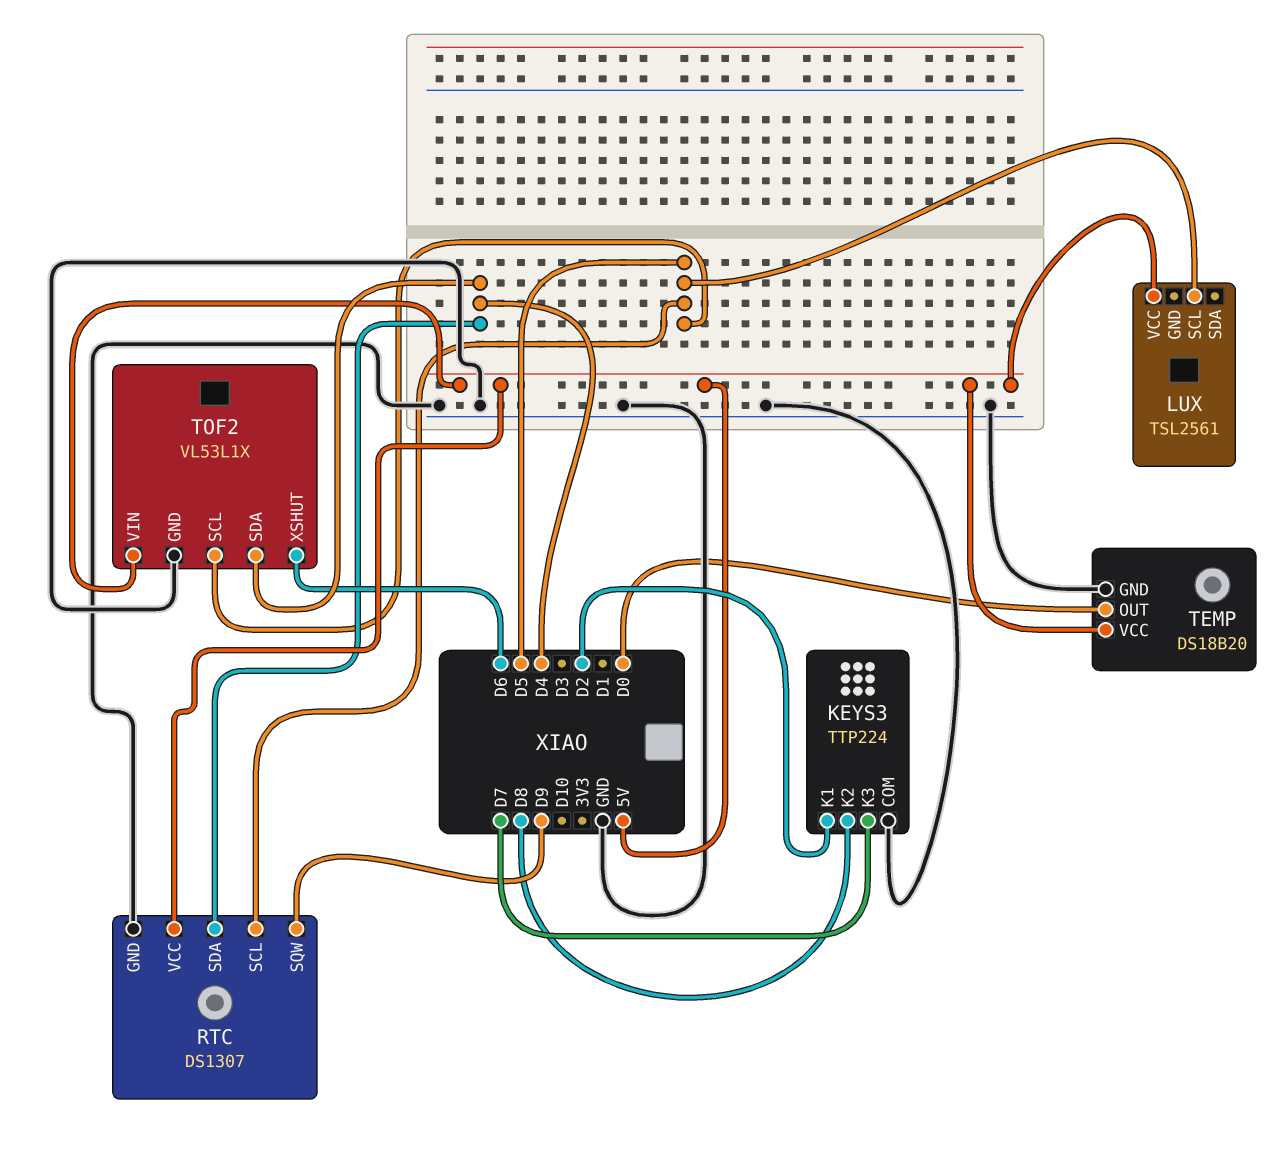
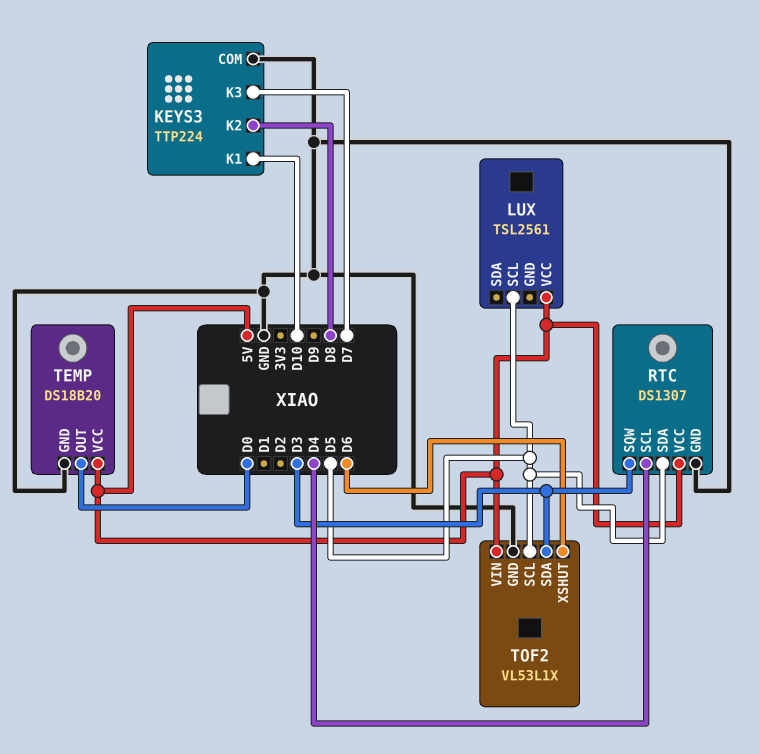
KEYS3 pin K1: D2 -> D10
RTC pin SCL: D5 -> D4
RTC pin SDA: D4 -> D5
RTC pin SQW: D9 -> D3
TOF2 pin SDA: D4 -> D3

